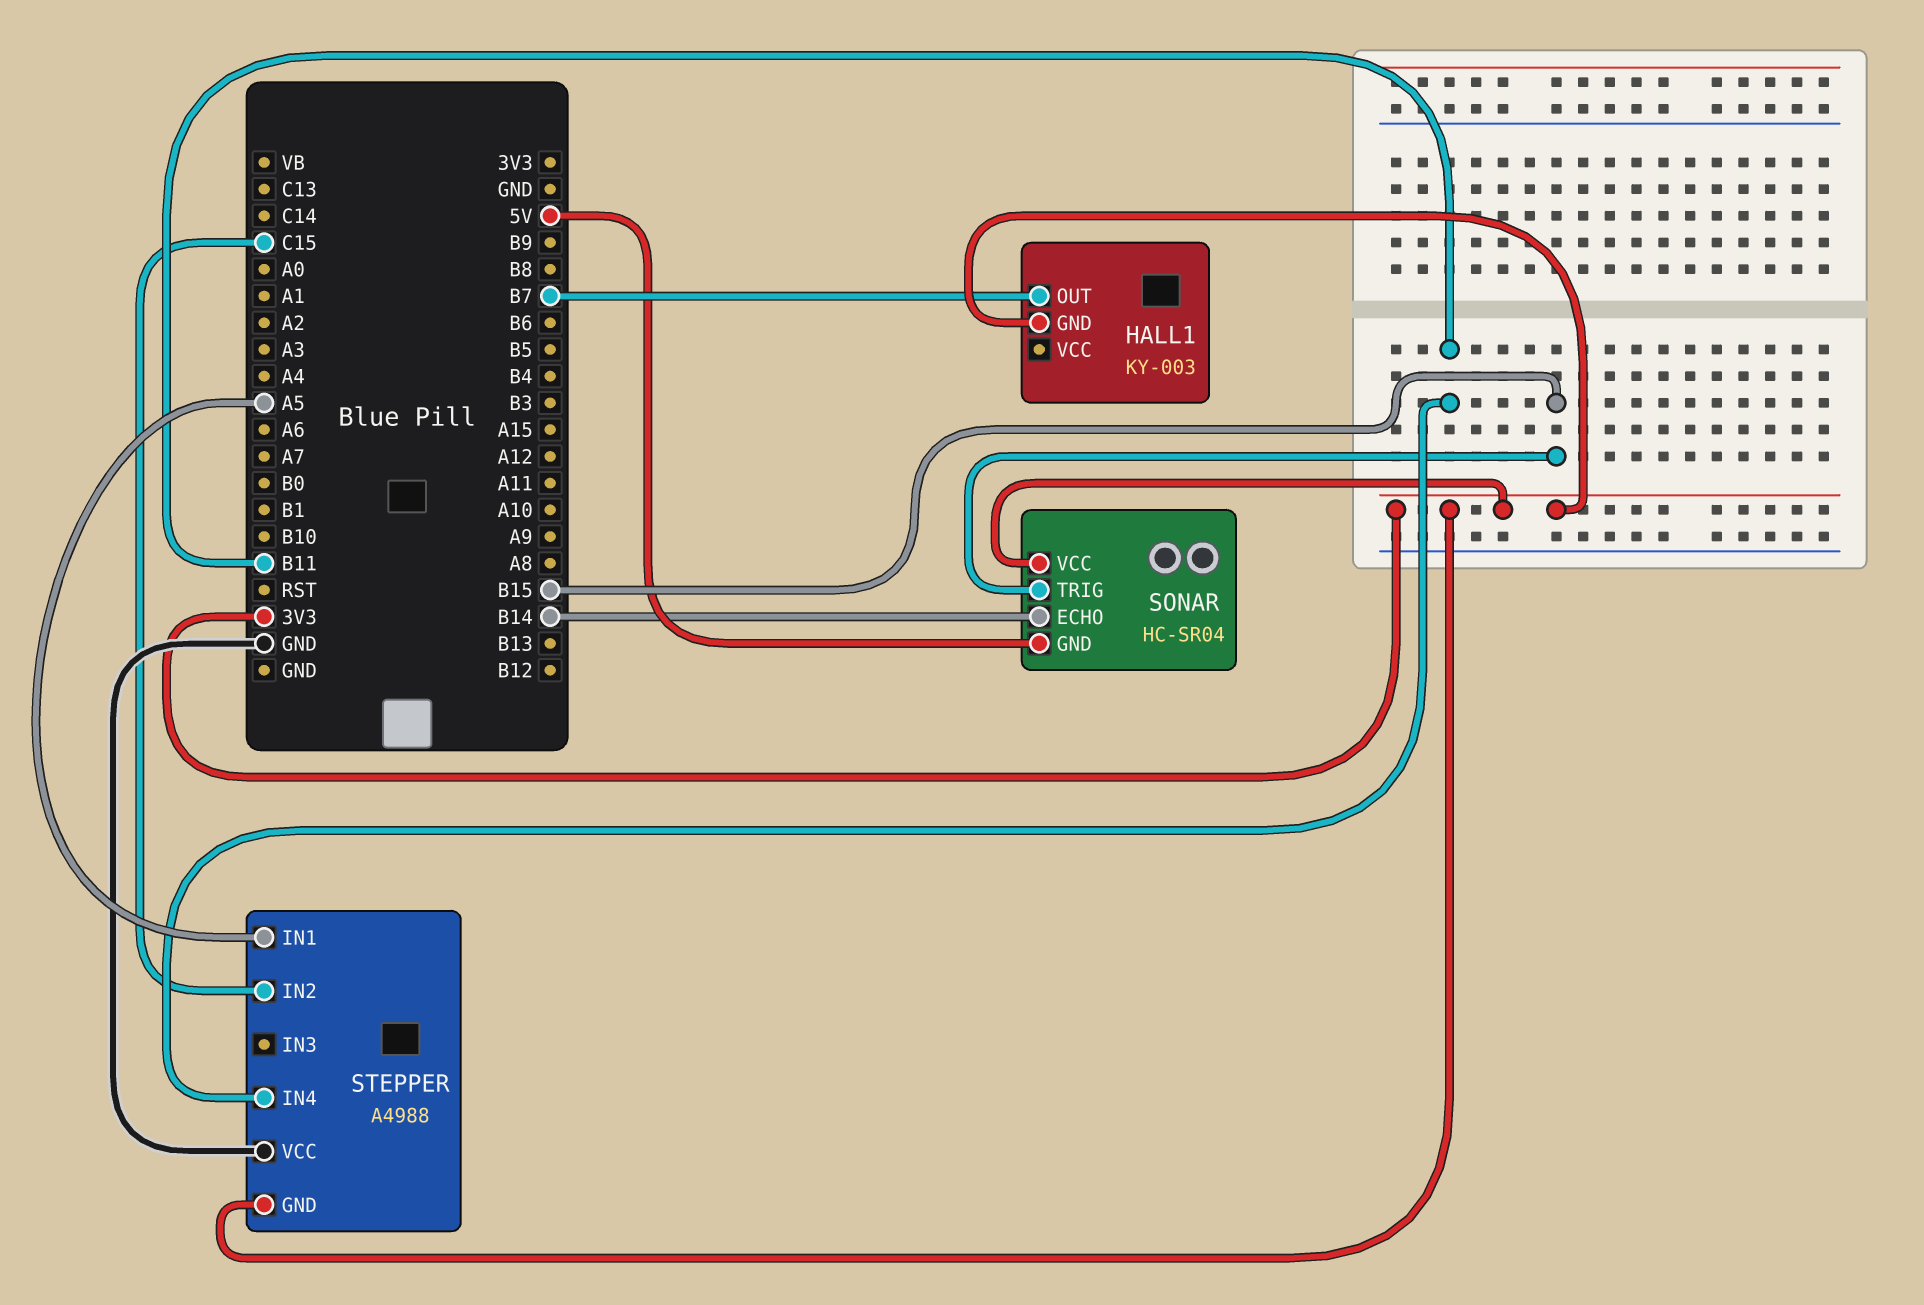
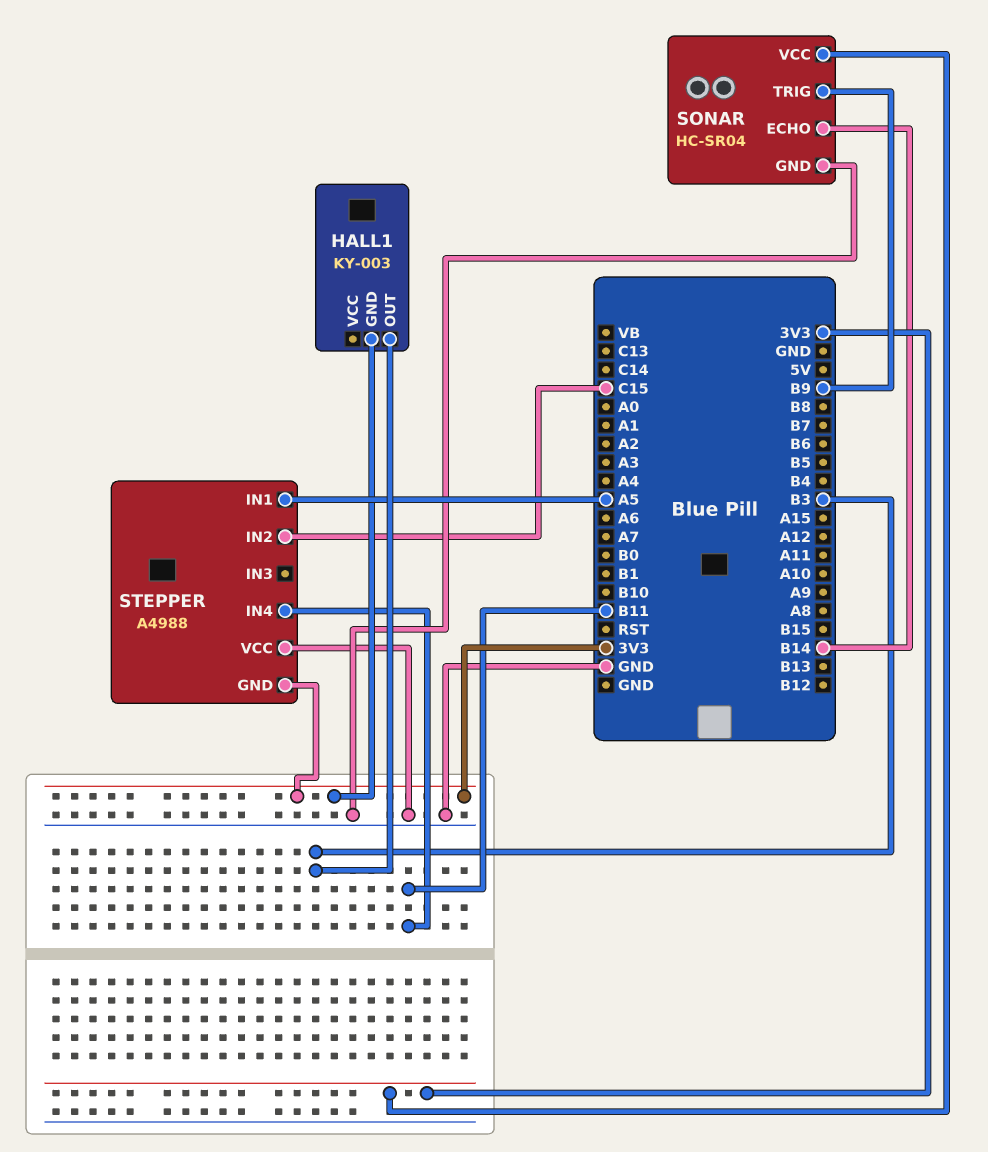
HALL1 pin OUT: B7 -> B3
SONAR pin GND: 5V -> GND
SONAR pin TRIG: B15 -> B9

